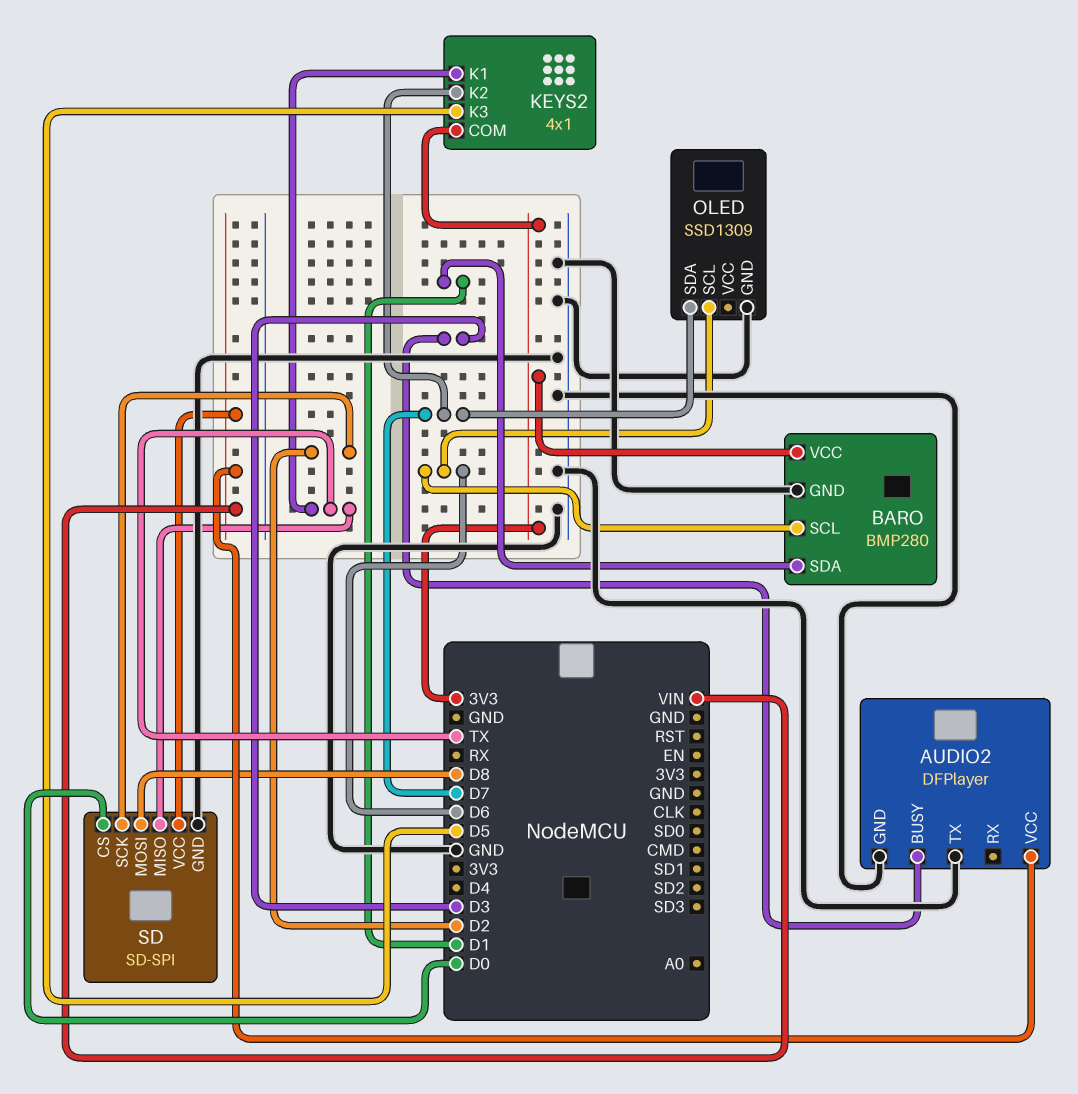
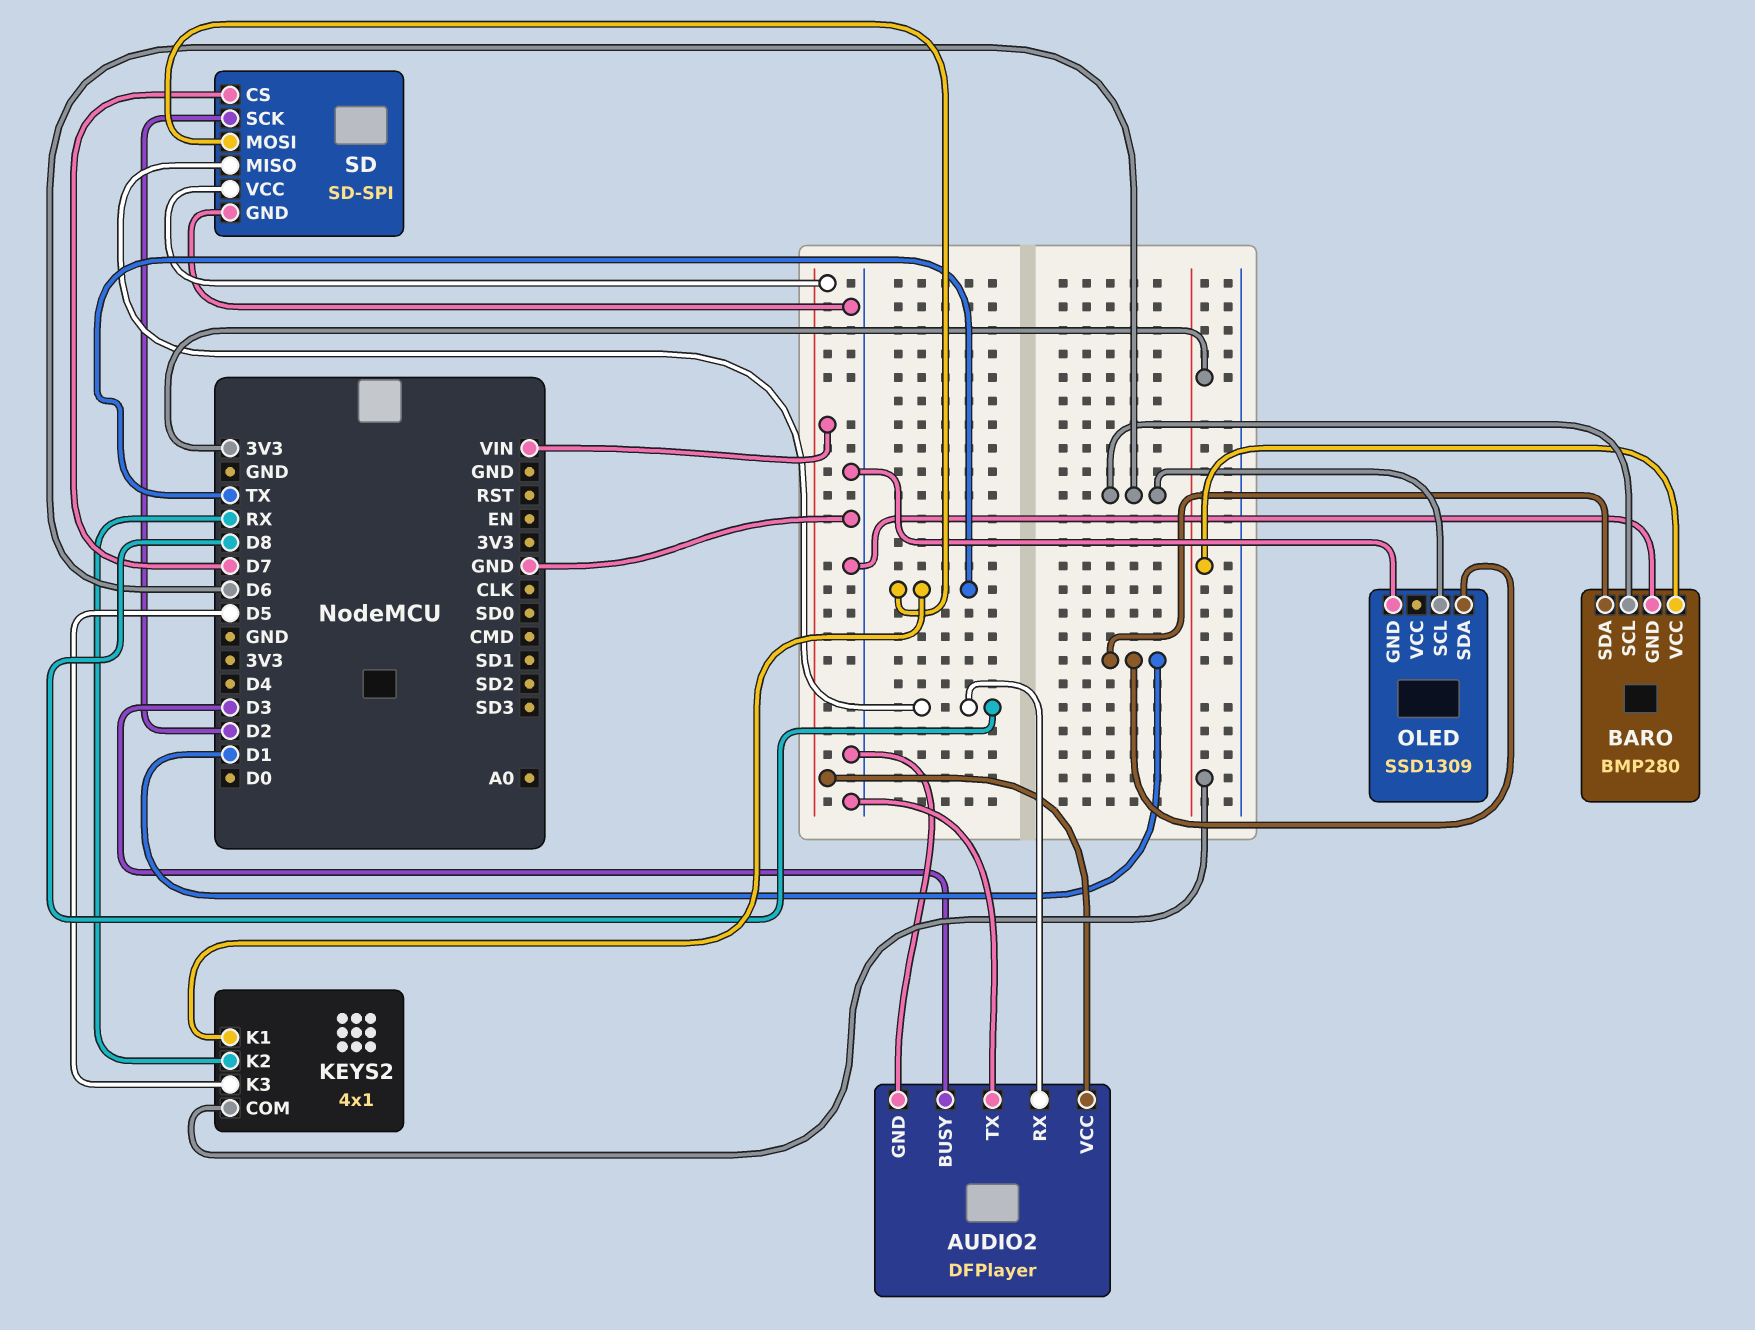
AUDIO2 pin RX: none -> D8
KEYS2 pin K2: D7 -> RX
OLED pin SDA: D7 -> D1
SD pin CS: D0 -> D7
SD pin MISO: TX -> D8
SD pin MOSI: D8 -> TX

